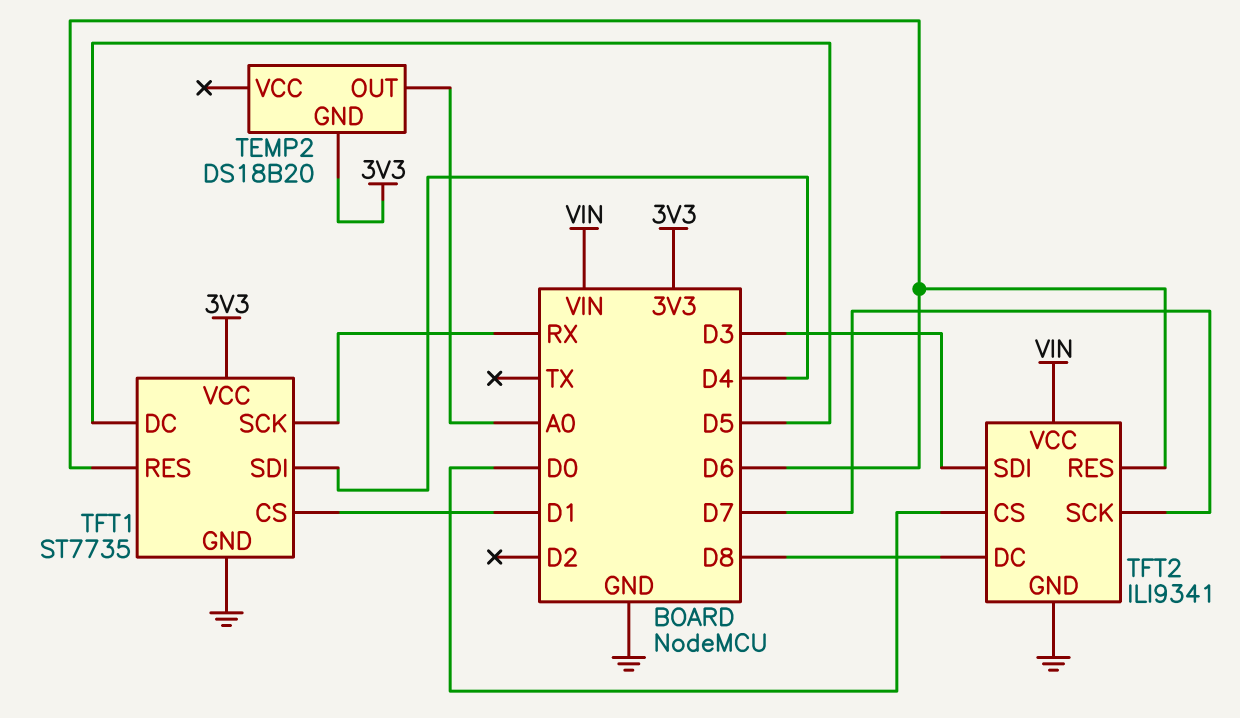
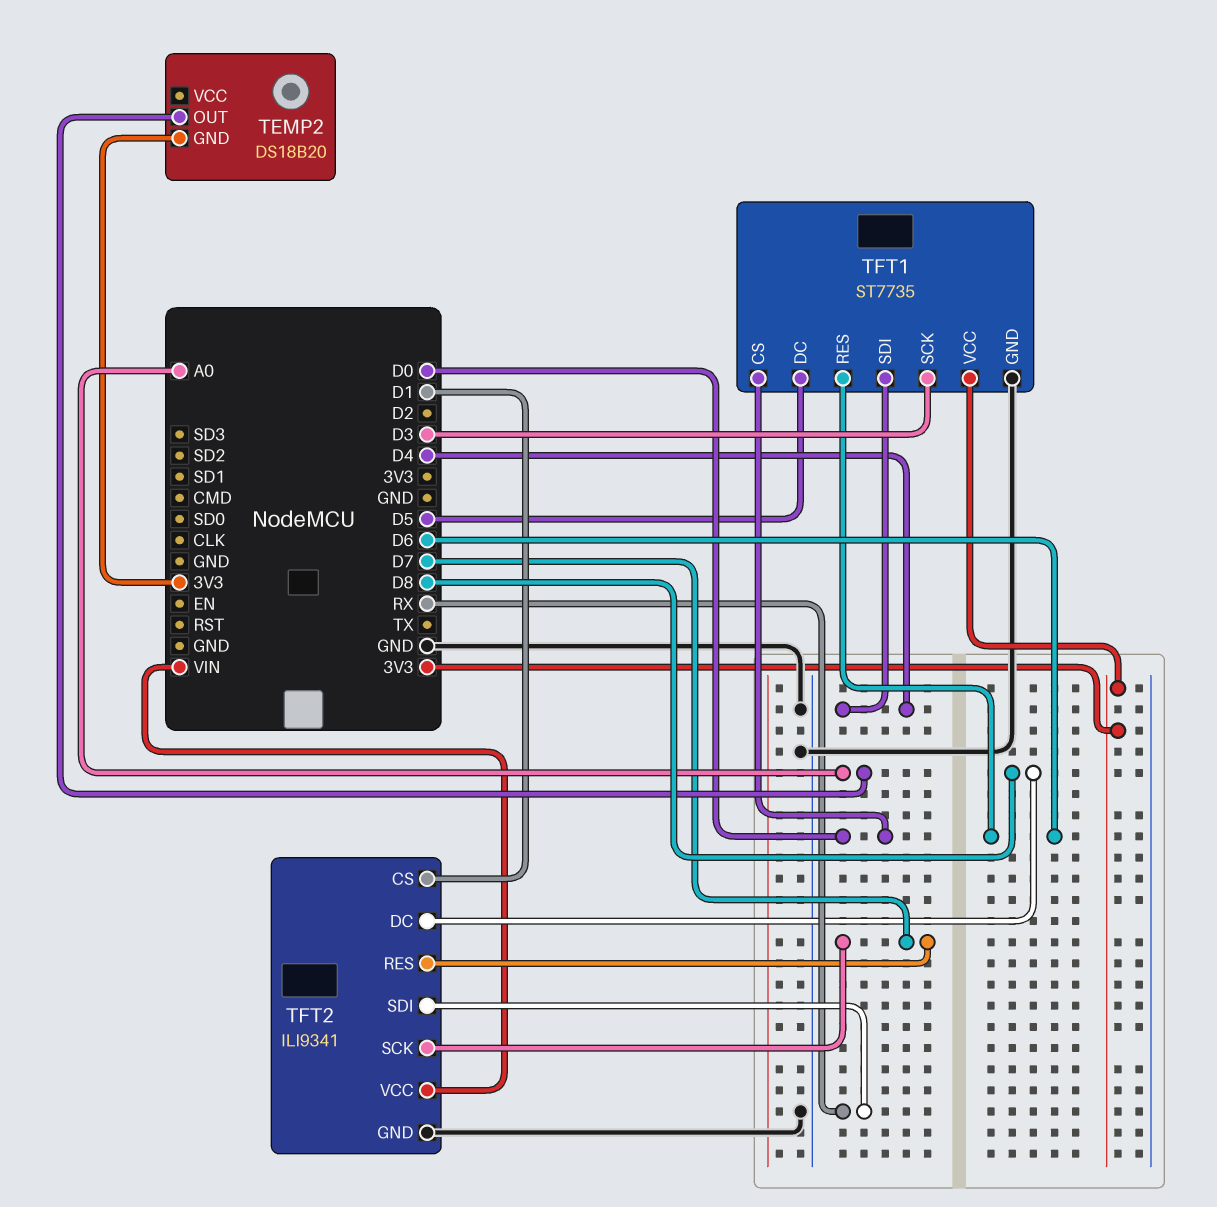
TFT1 pin CS: D1 -> D0
TFT1 pin SCK: RX -> D3
TFT2 pin CS: D0 -> D1
TFT2 pin RES: D6 -> D7
TFT2 pin SDI: D3 -> RX

